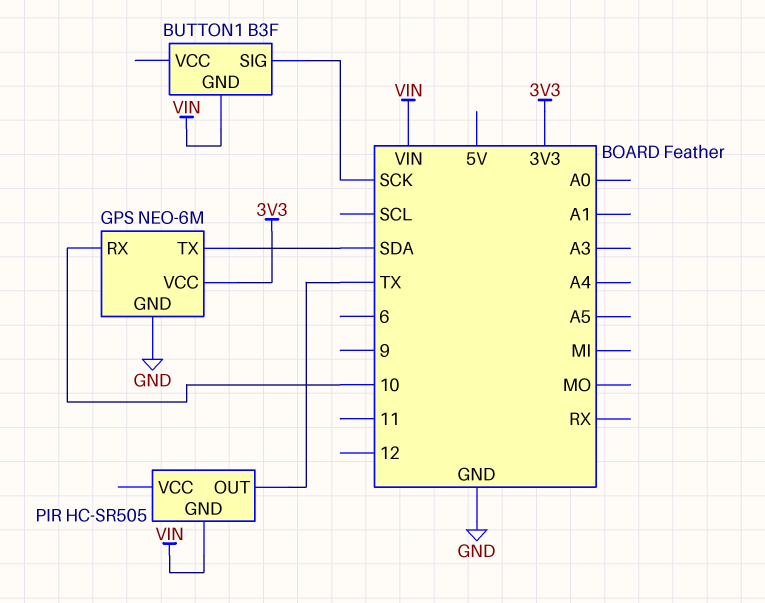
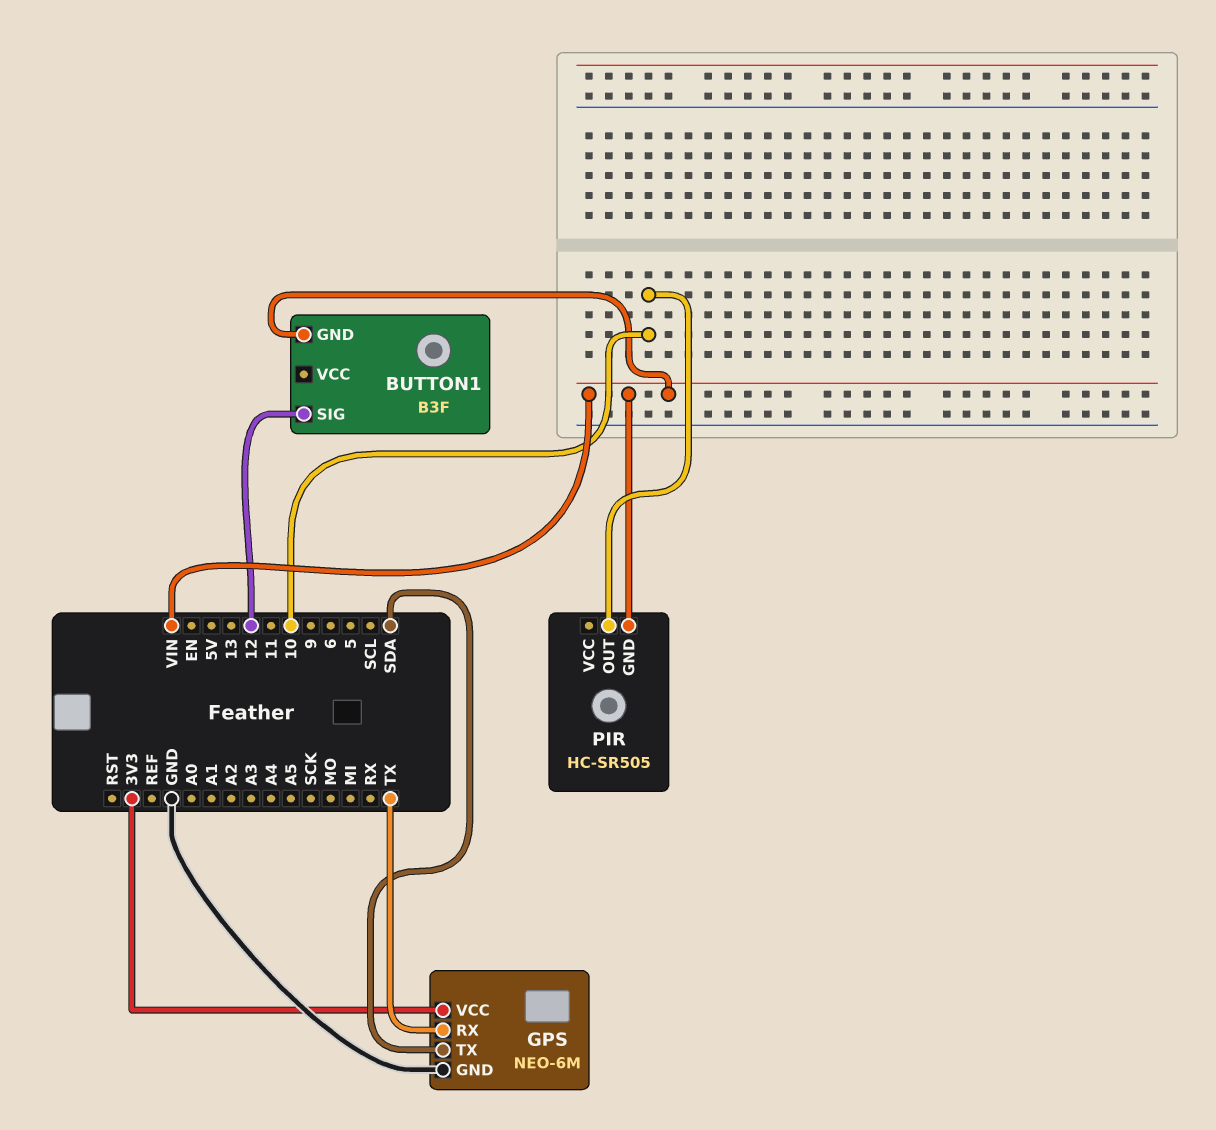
BUTTON1 pin SIG: SCK -> 12
GPS pin RX: 10 -> TX
PIR pin OUT: TX -> 10

